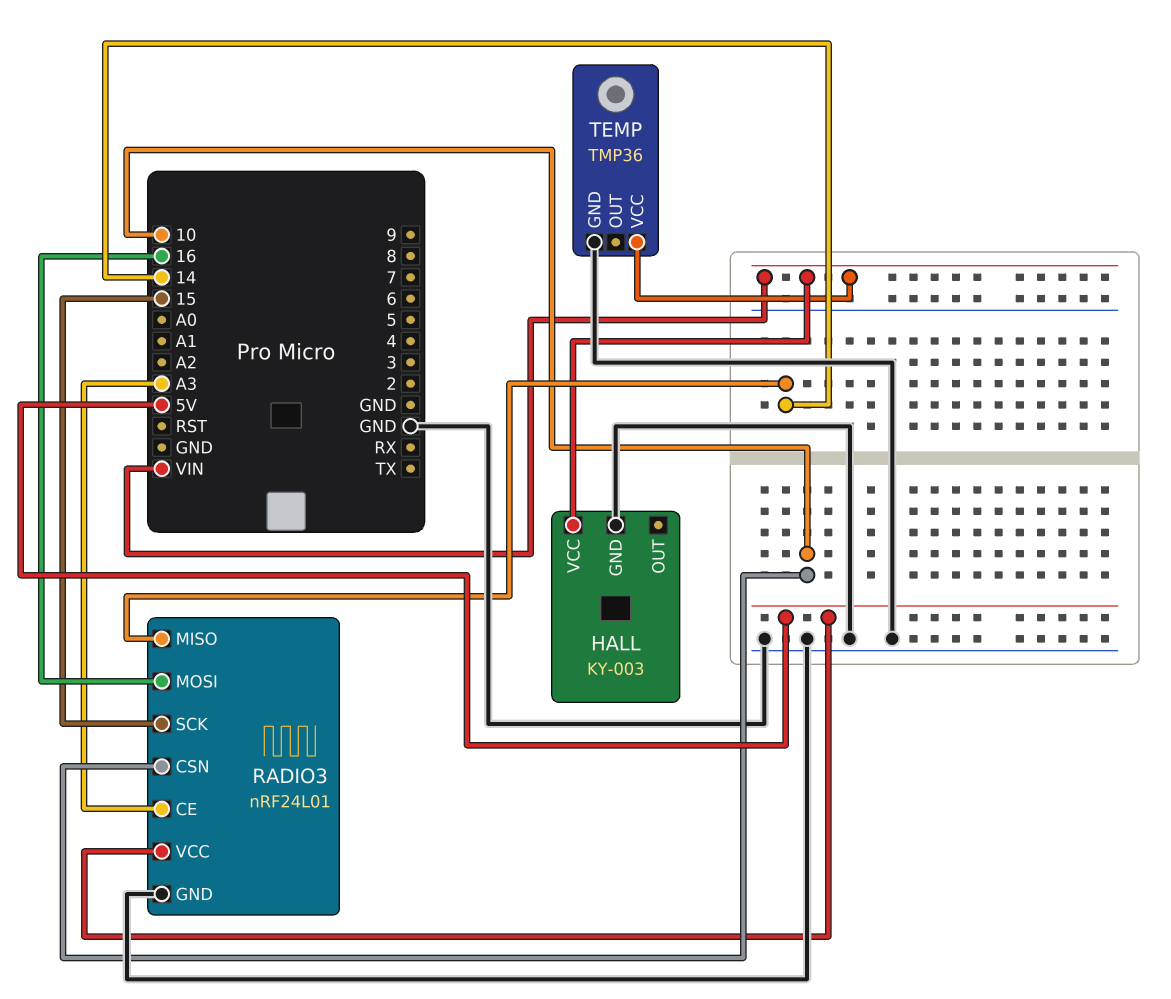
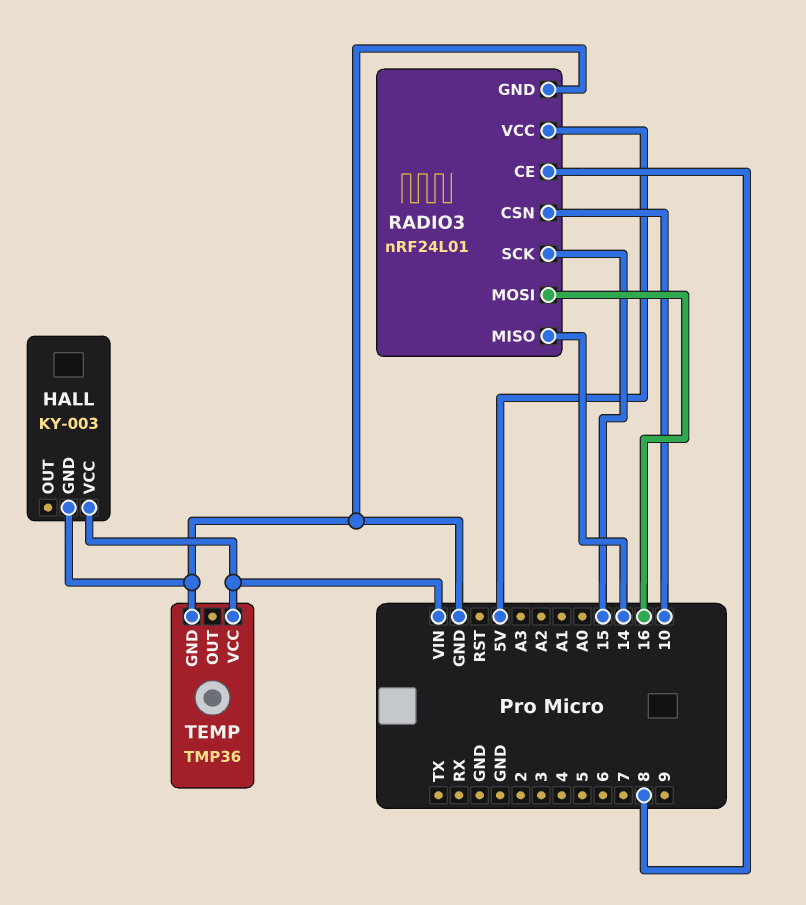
RADIO3 pin CE: A3 -> 8

